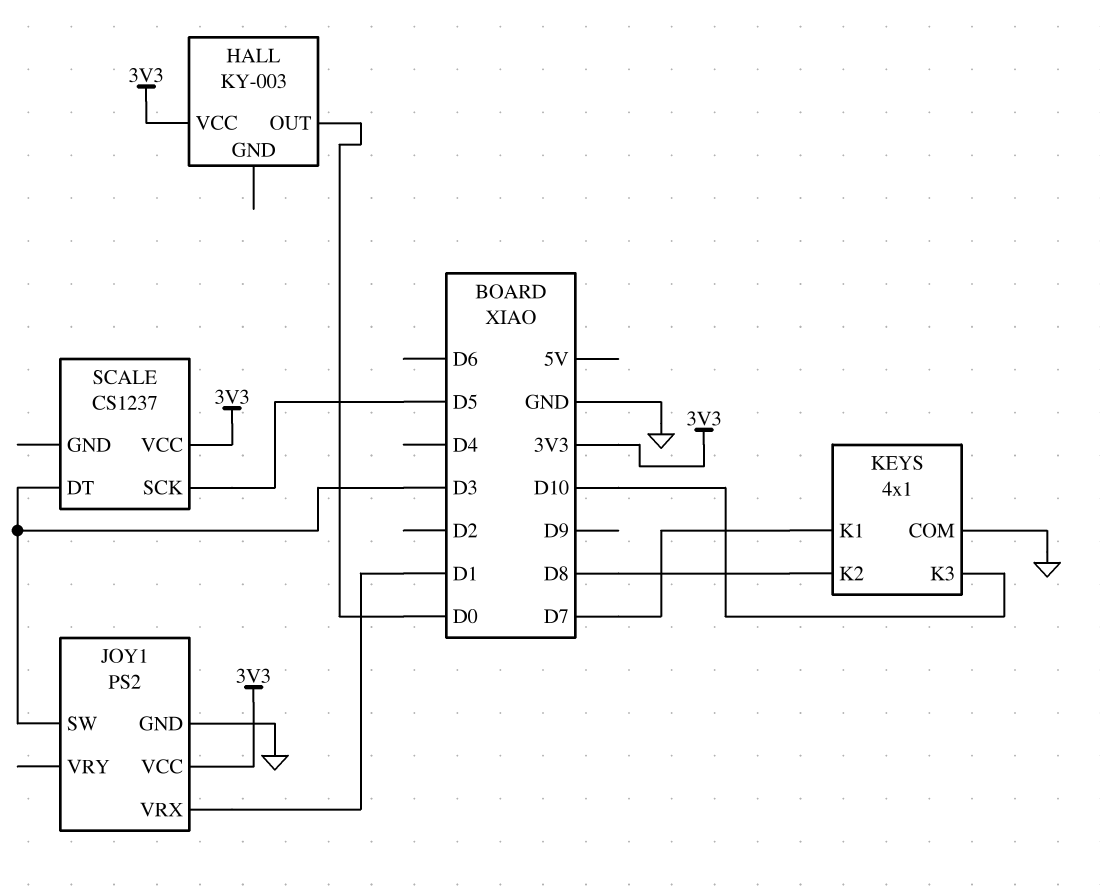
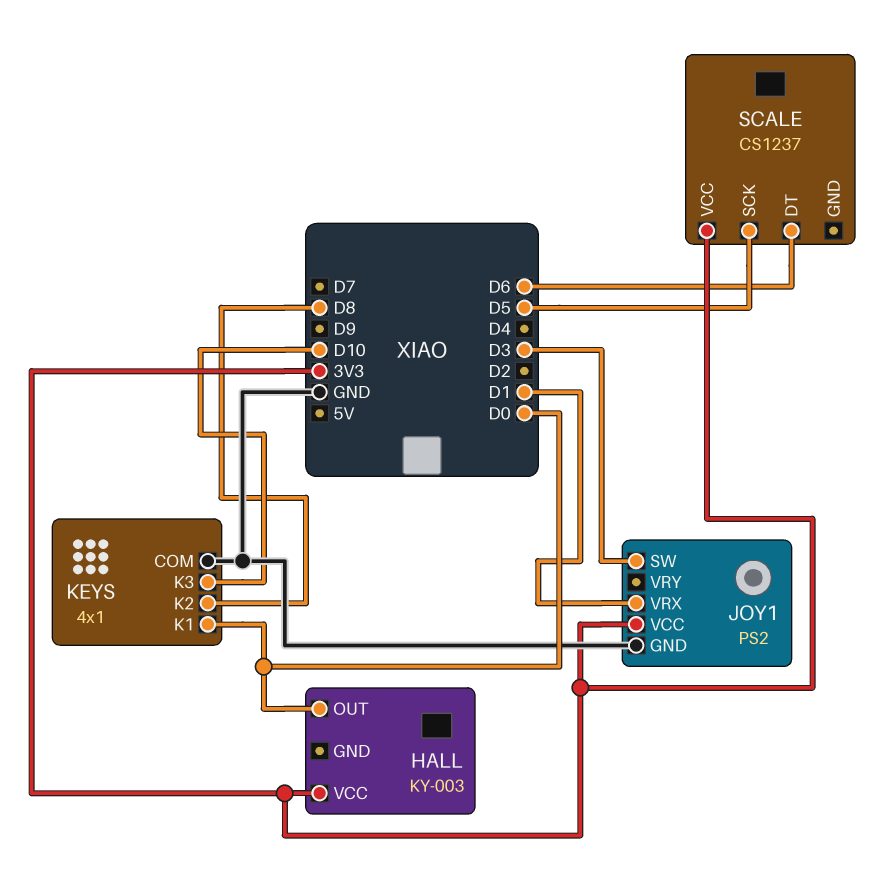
KEYS pin K1: D7 -> D0
SCALE pin DT: D3 -> D6

